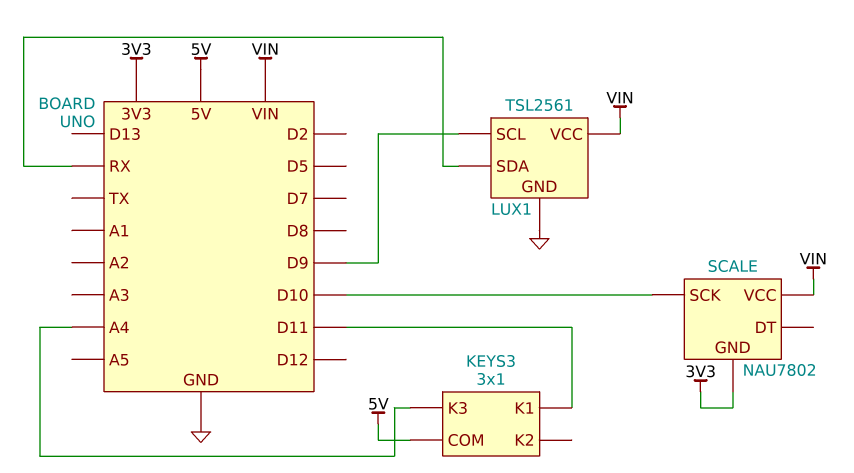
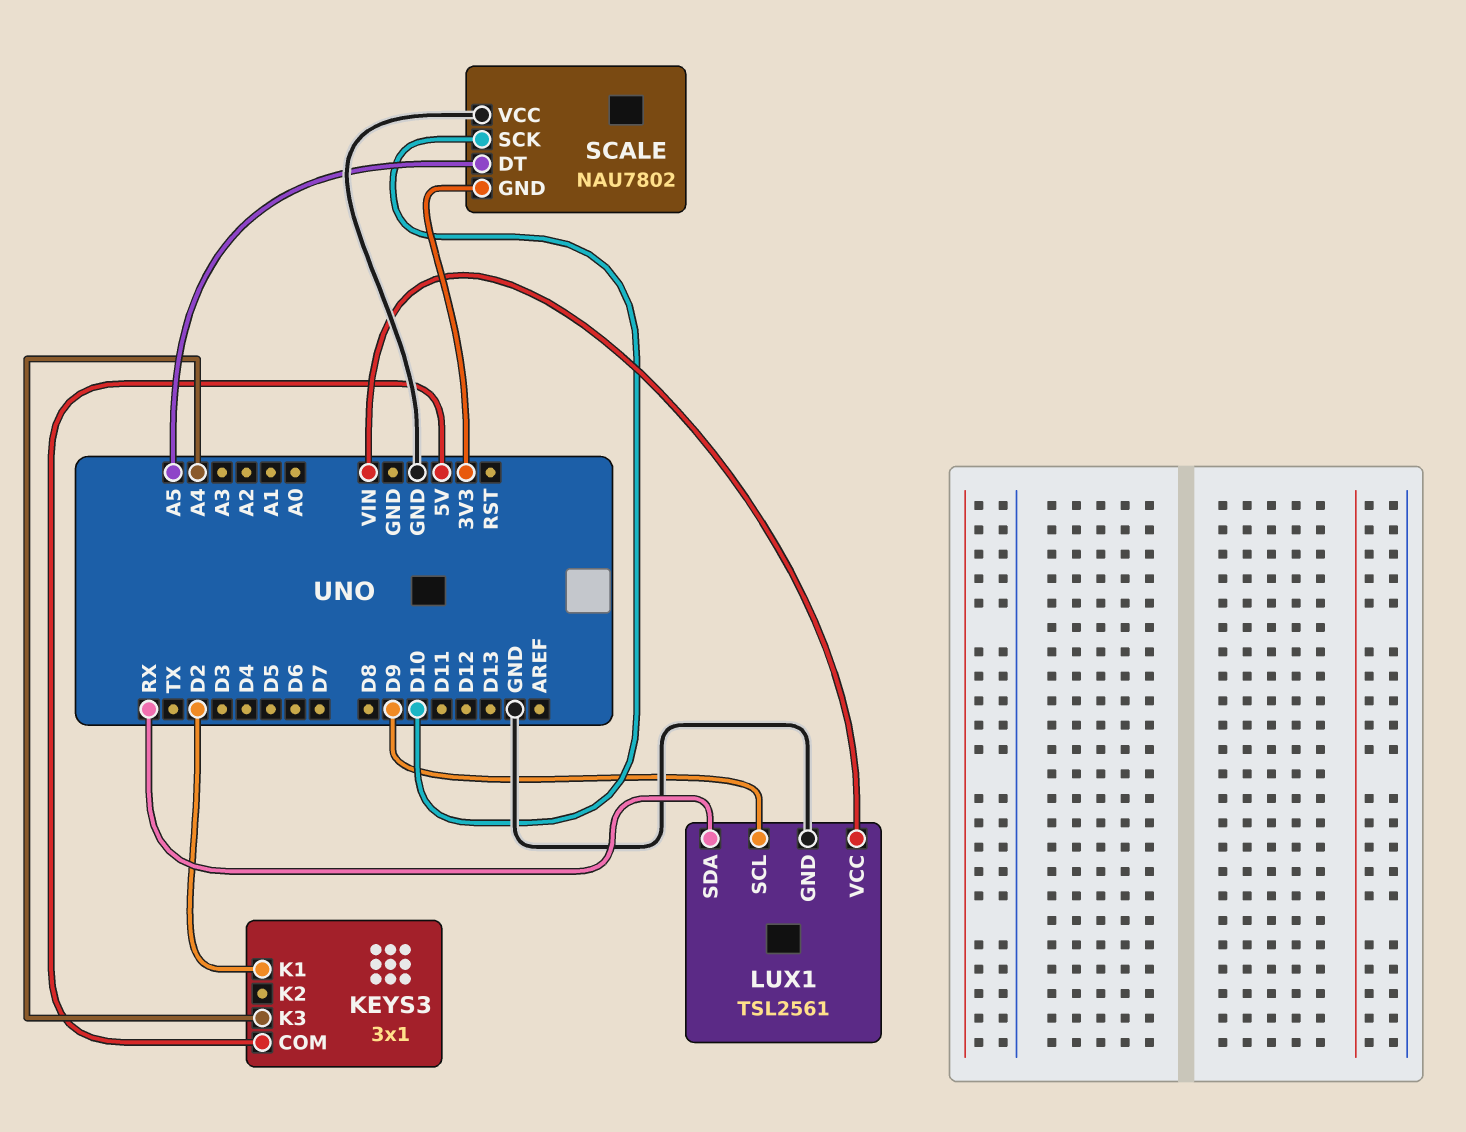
KEYS3 pin K1: D11 -> D2
SCALE pin DT: none -> A5
SCALE pin VCC: VIN -> GND

